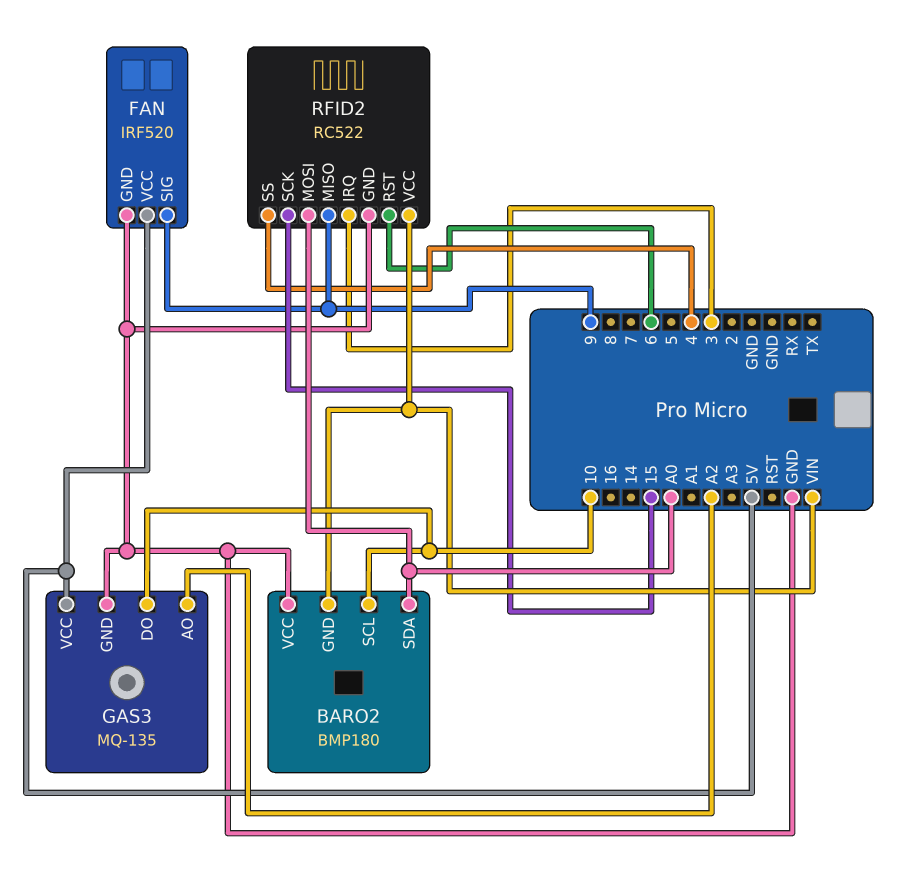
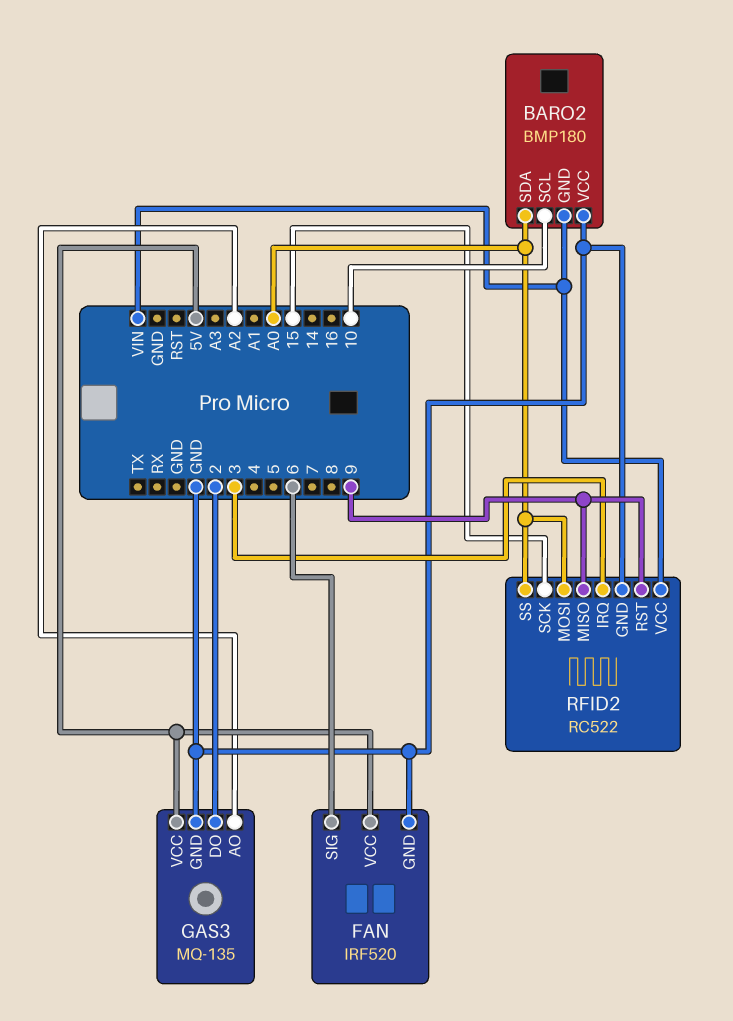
FAN pin SIG: 9 -> 6
GAS3 pin DO: 10 -> 2
RFID2 pin RST: 6 -> 9
RFID2 pin SS: 4 -> A0

